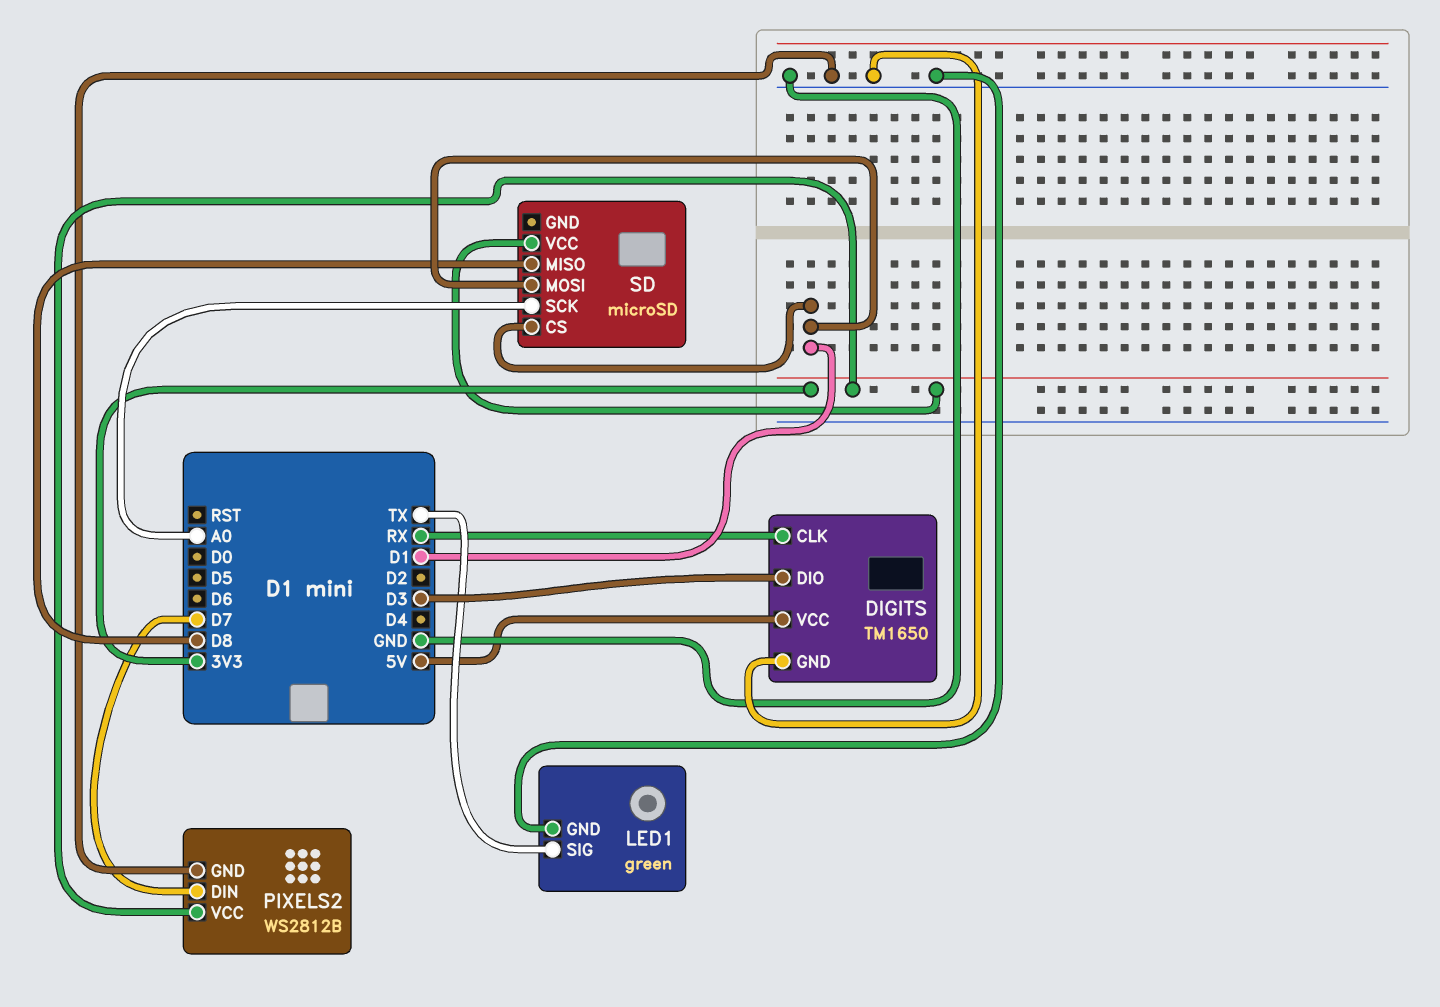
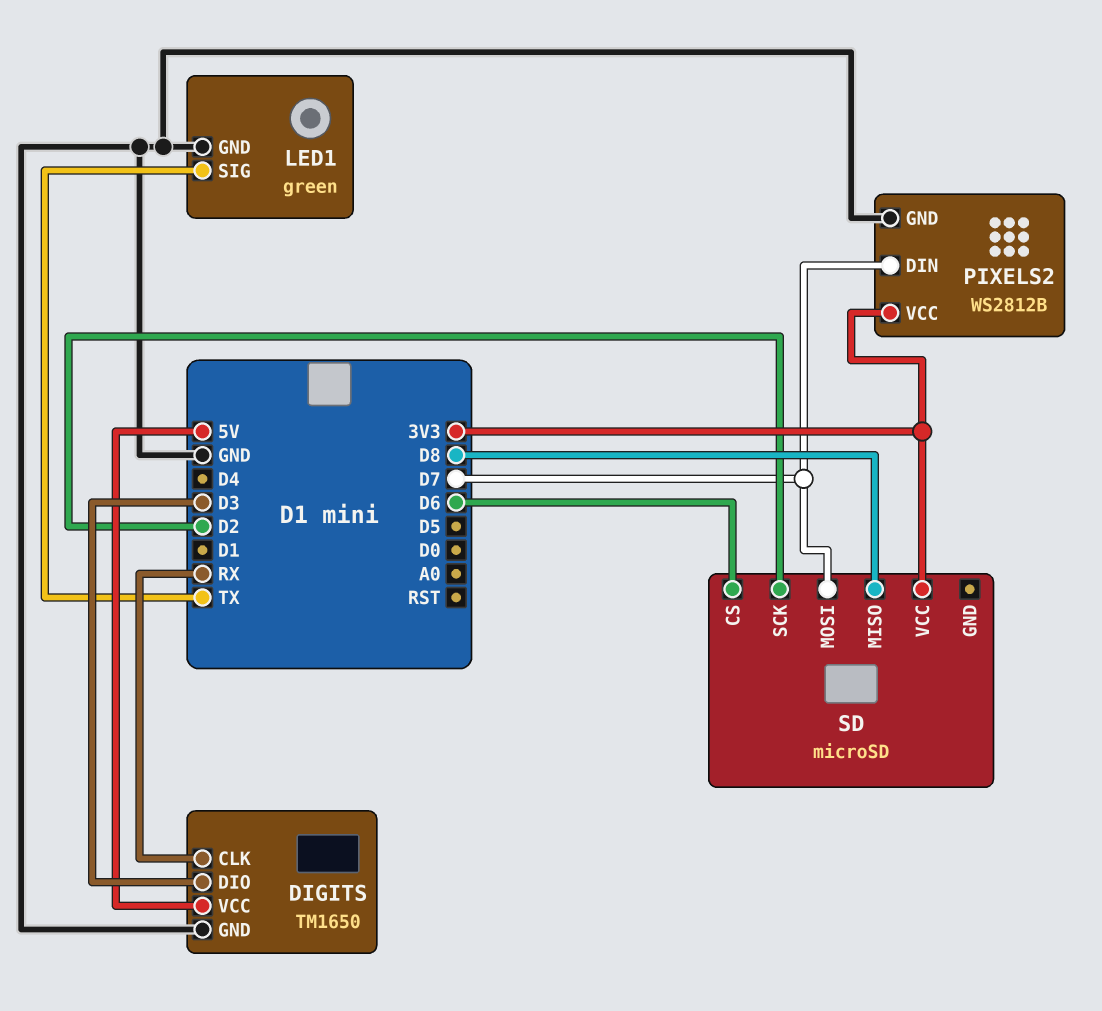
SD pin CS: D1 -> D6
SD pin MOSI: D1 -> D7
SD pin SCK: A0 -> D2

